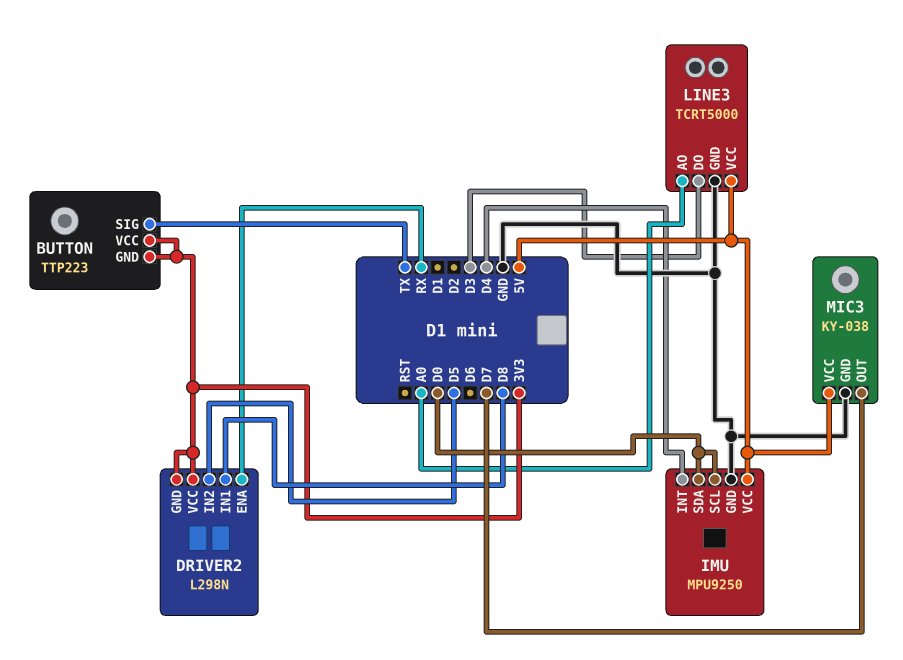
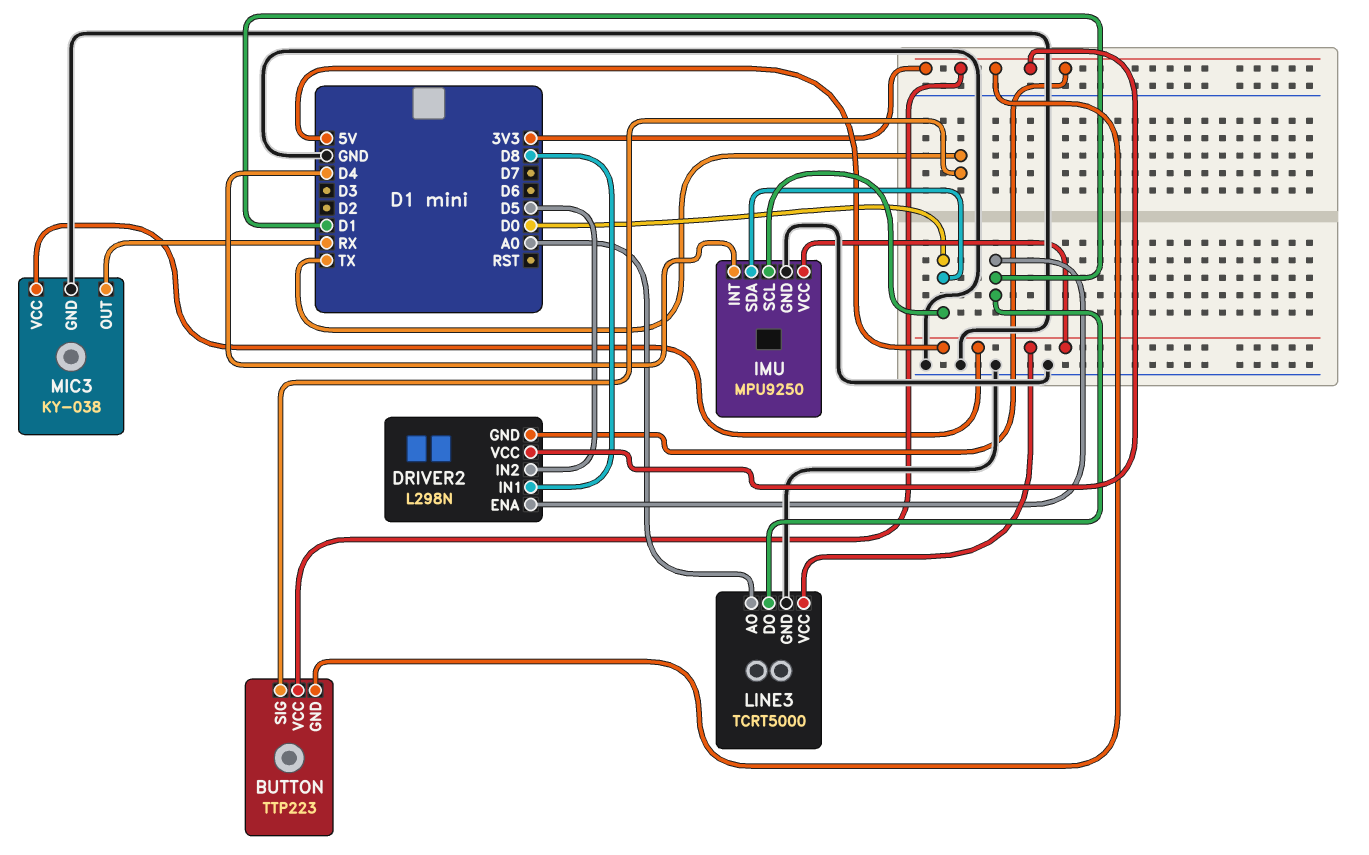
DRIVER2 pin ENA: RX -> D1
LINE3 pin DO: D3 -> D1
MIC3 pin OUT: D7 -> RX

